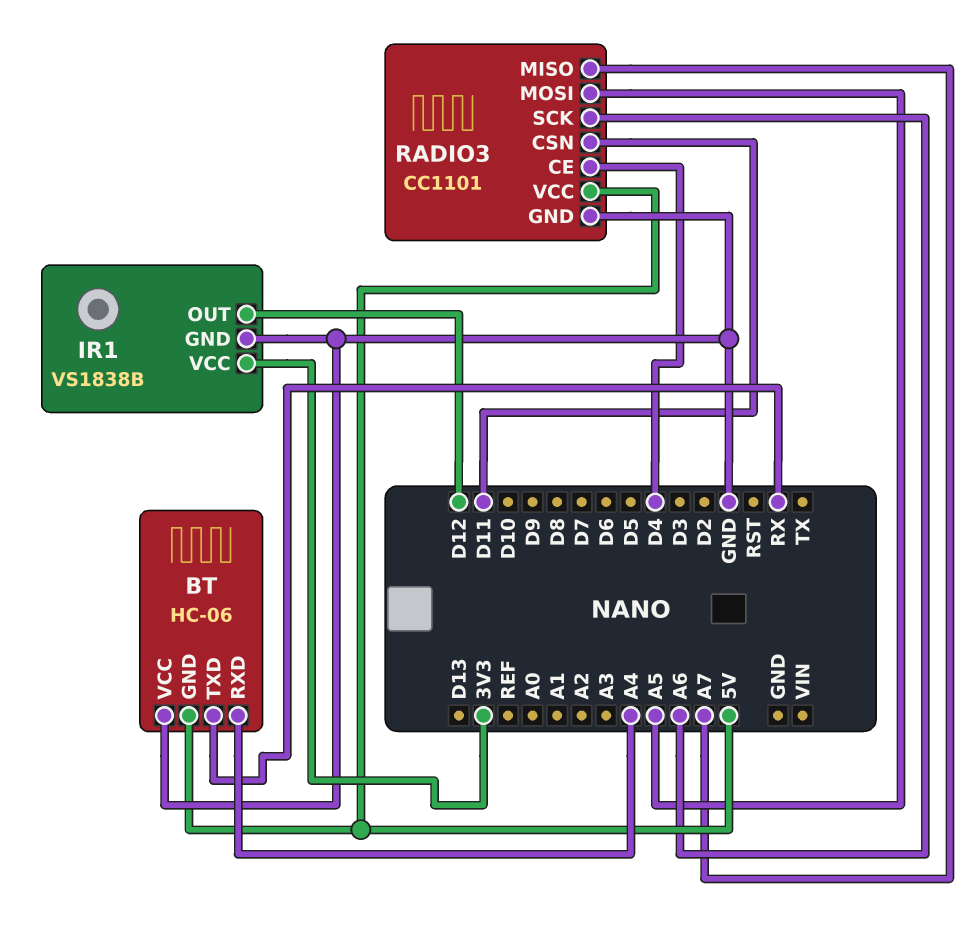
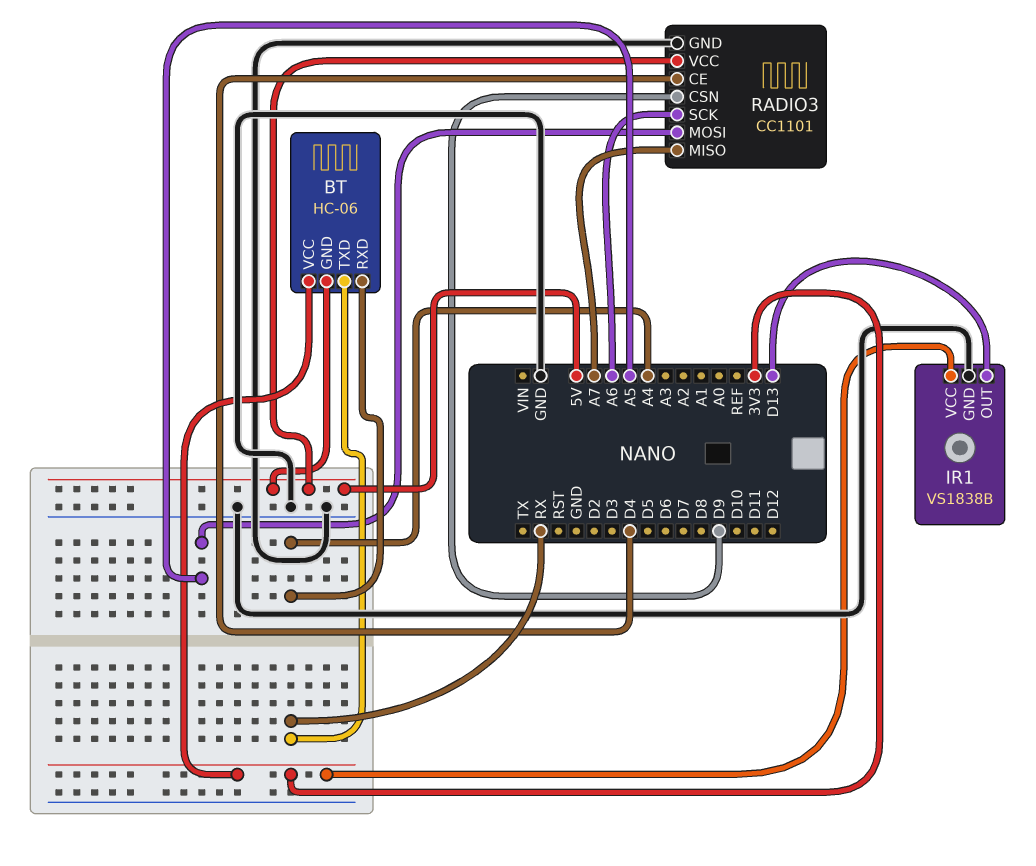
BT pin VCC: GND -> 3V3
IR1 pin OUT: D12 -> D13
RADIO3 pin CSN: D11 -> D9

